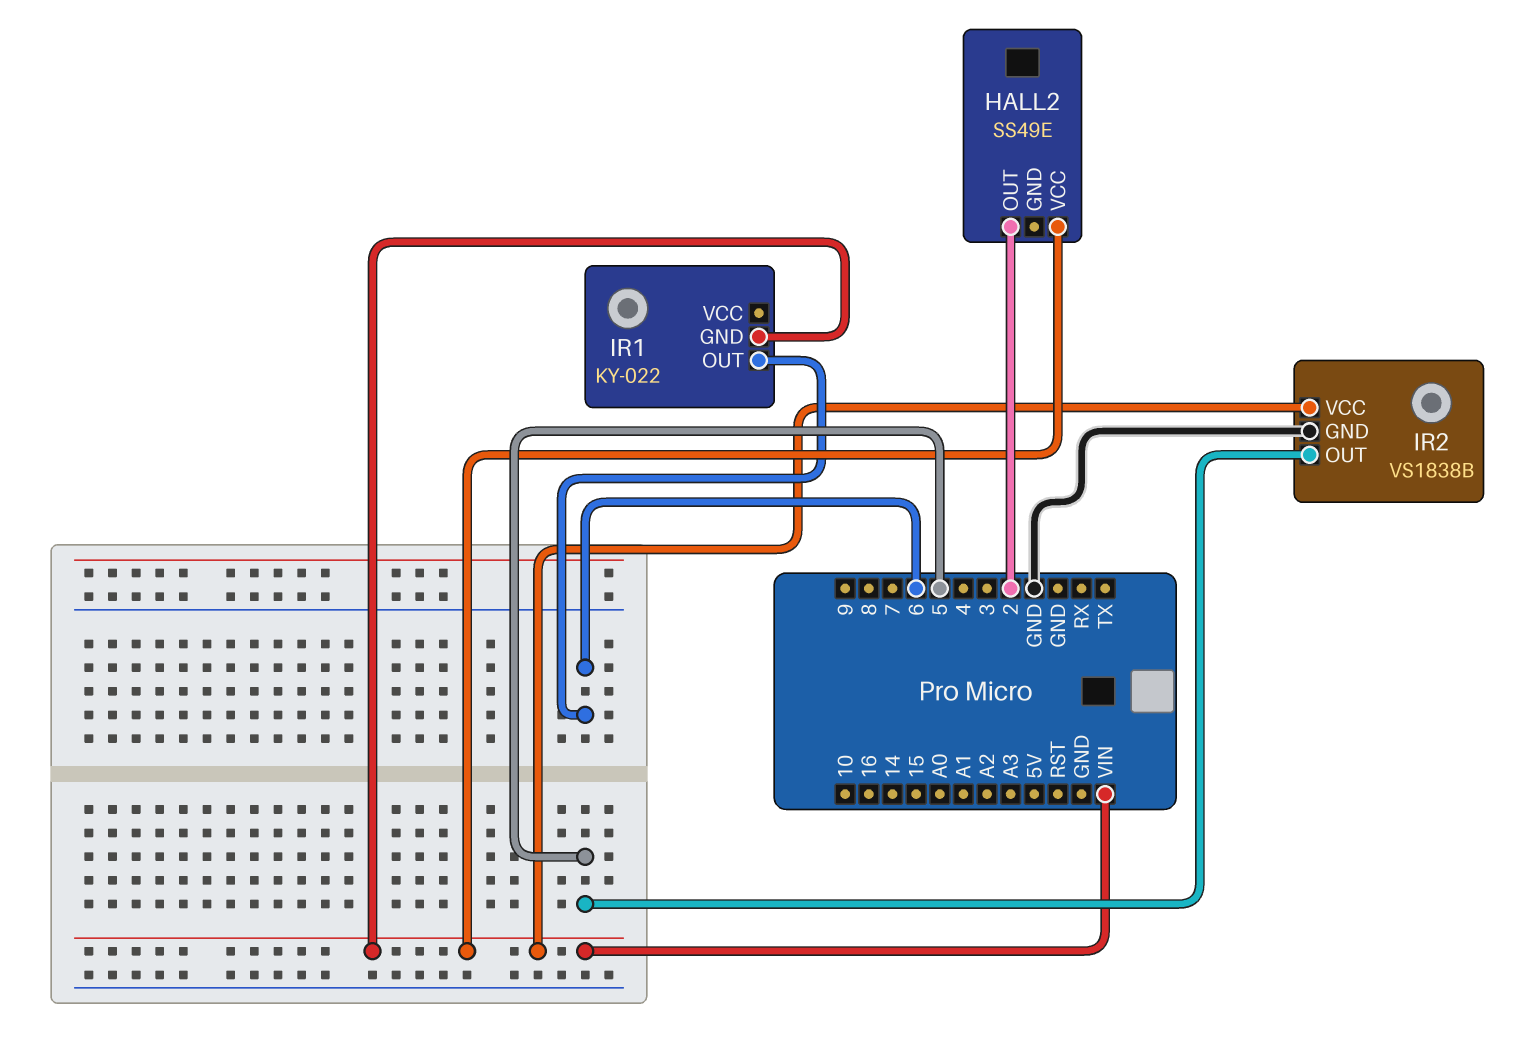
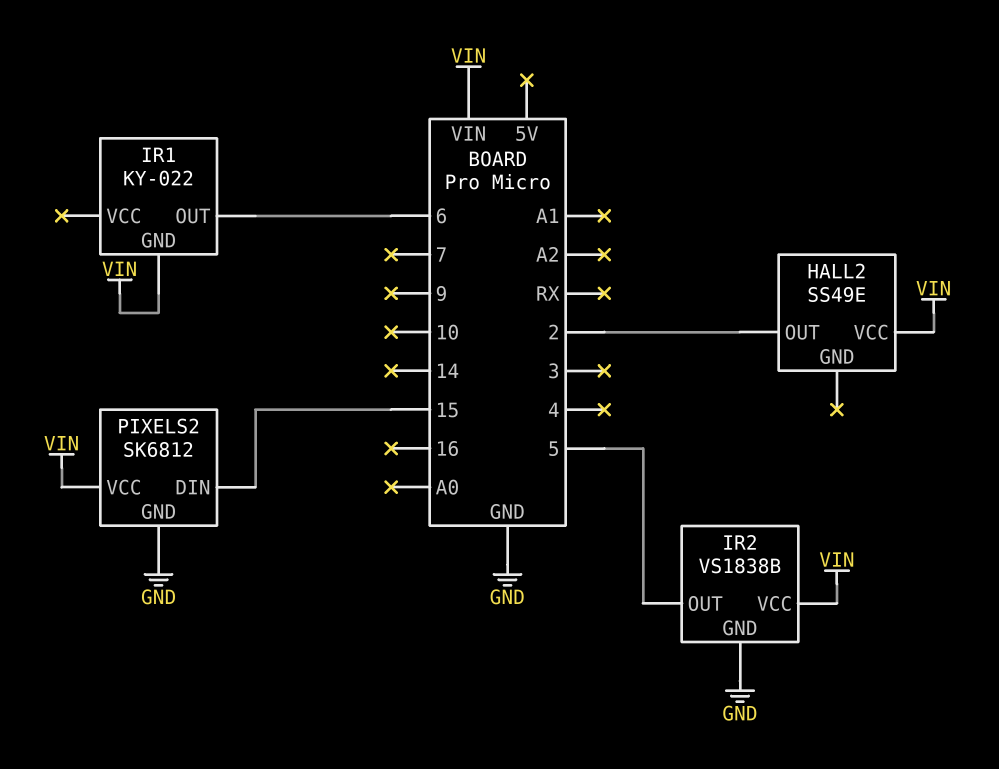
PIXELS2: none -> SK6812
PIXELS2 pin DIN: none -> 15
PIXELS2 pin GND: none -> GND
PIXELS2 pin VCC: none -> VIN

